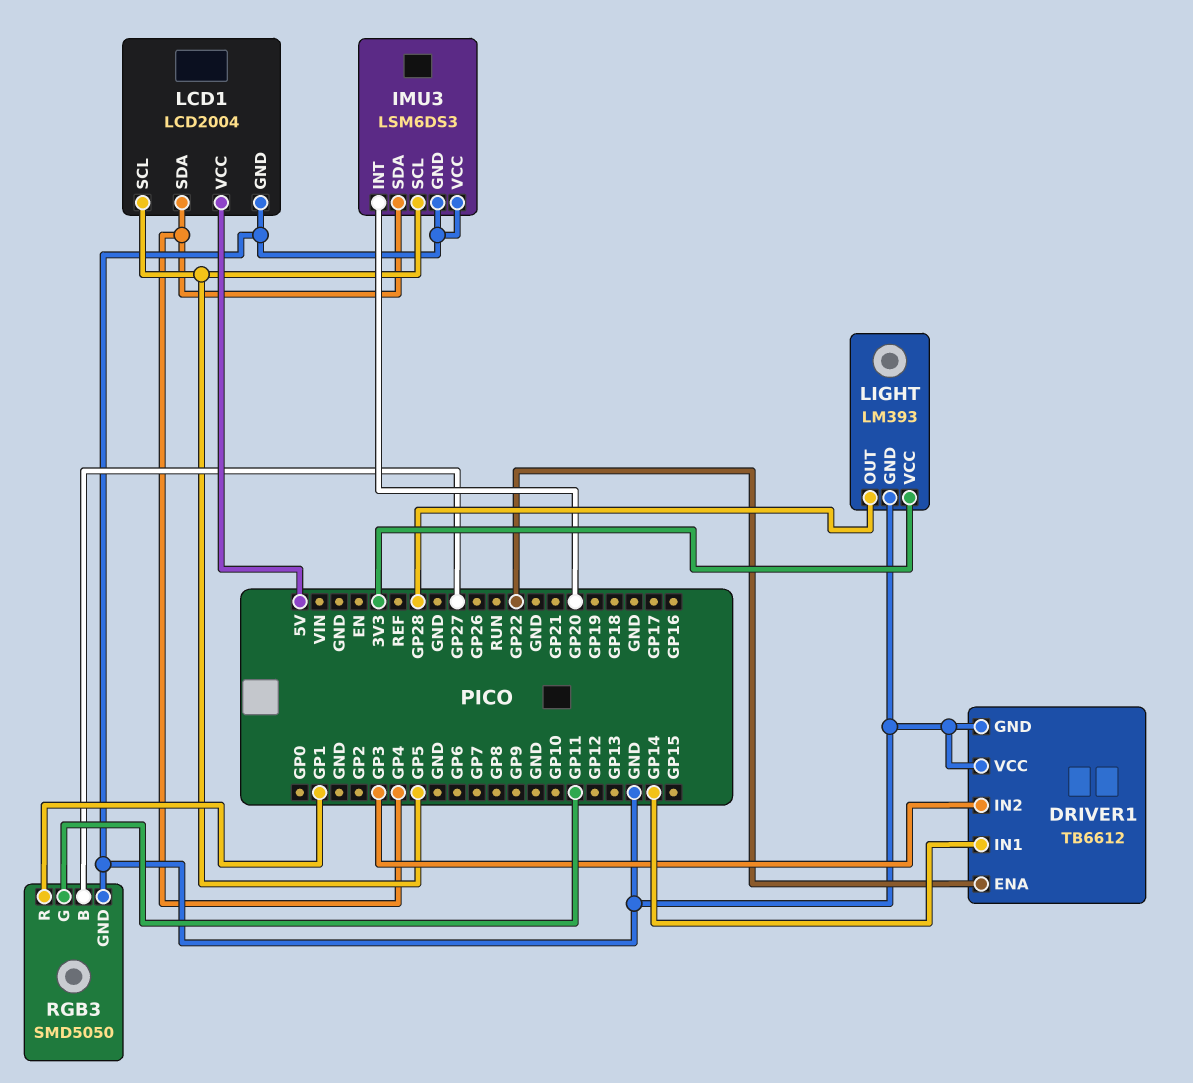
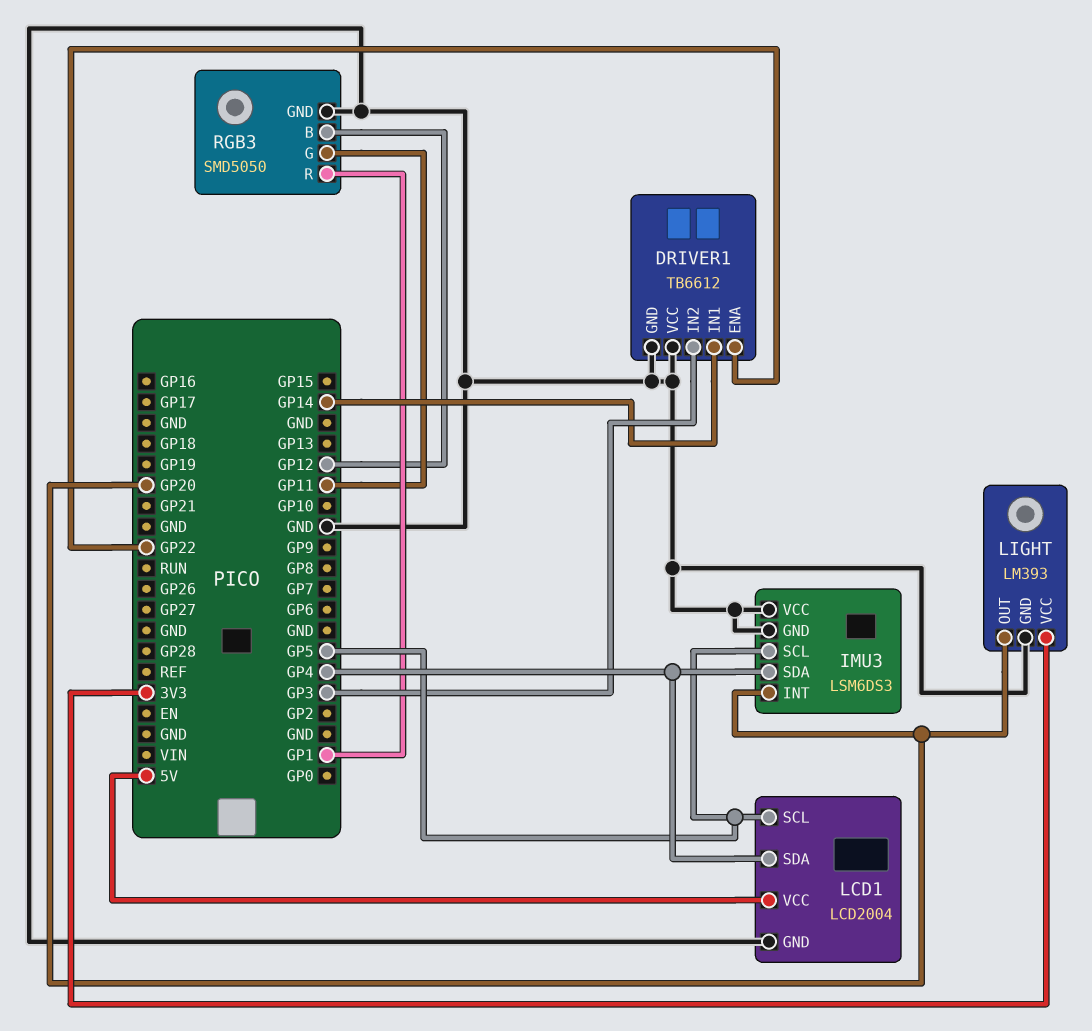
LIGHT pin OUT: GP28 -> GP20
RGB3 pin B: GP27 -> GP12

